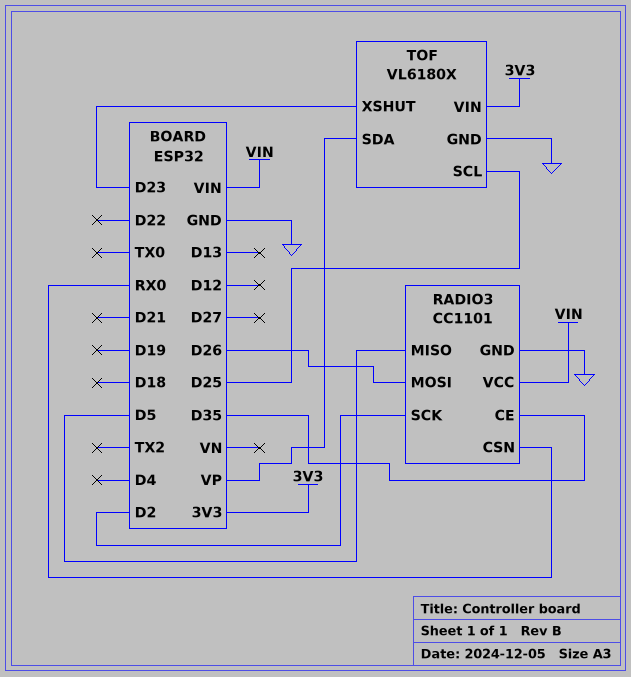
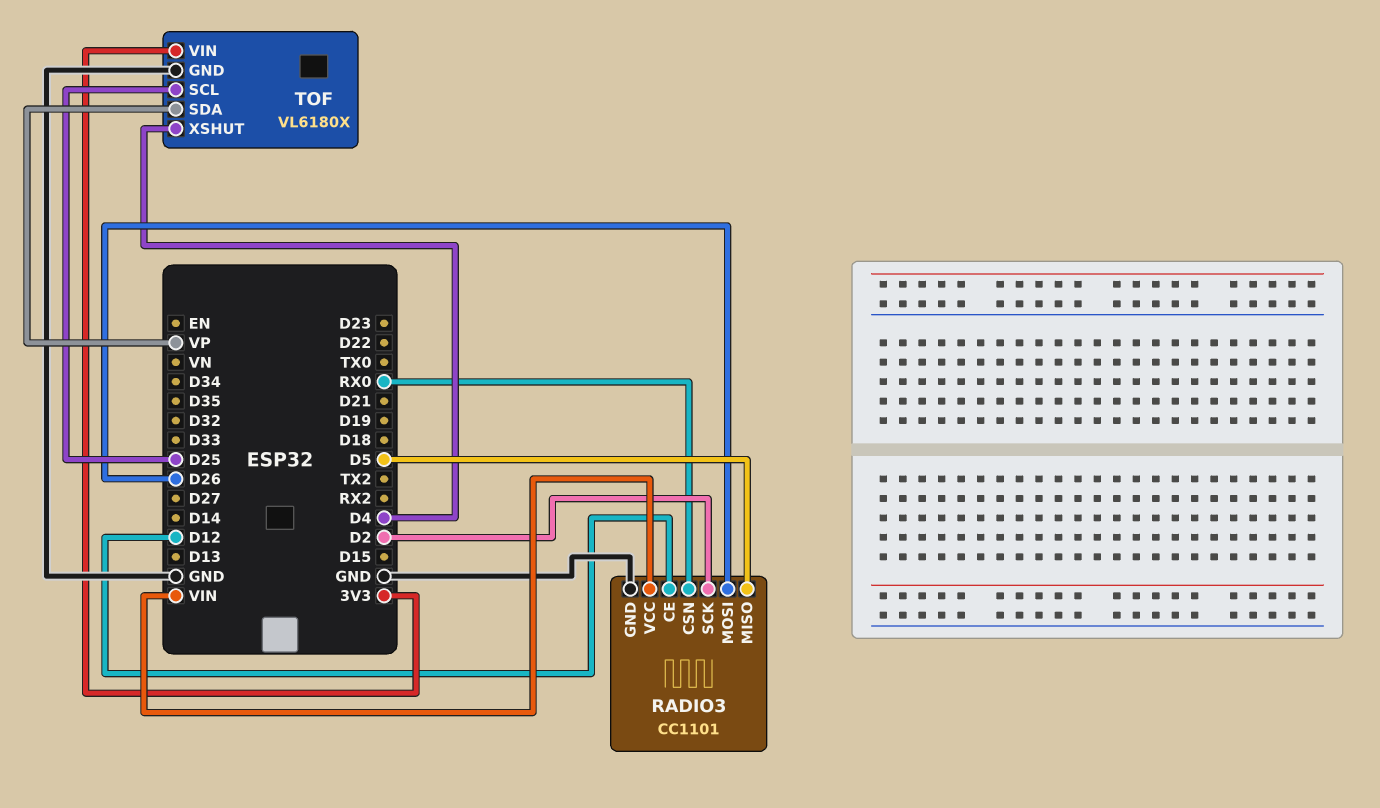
RADIO3 pin CE: D35 -> D12
TOF pin XSHUT: D23 -> D4

